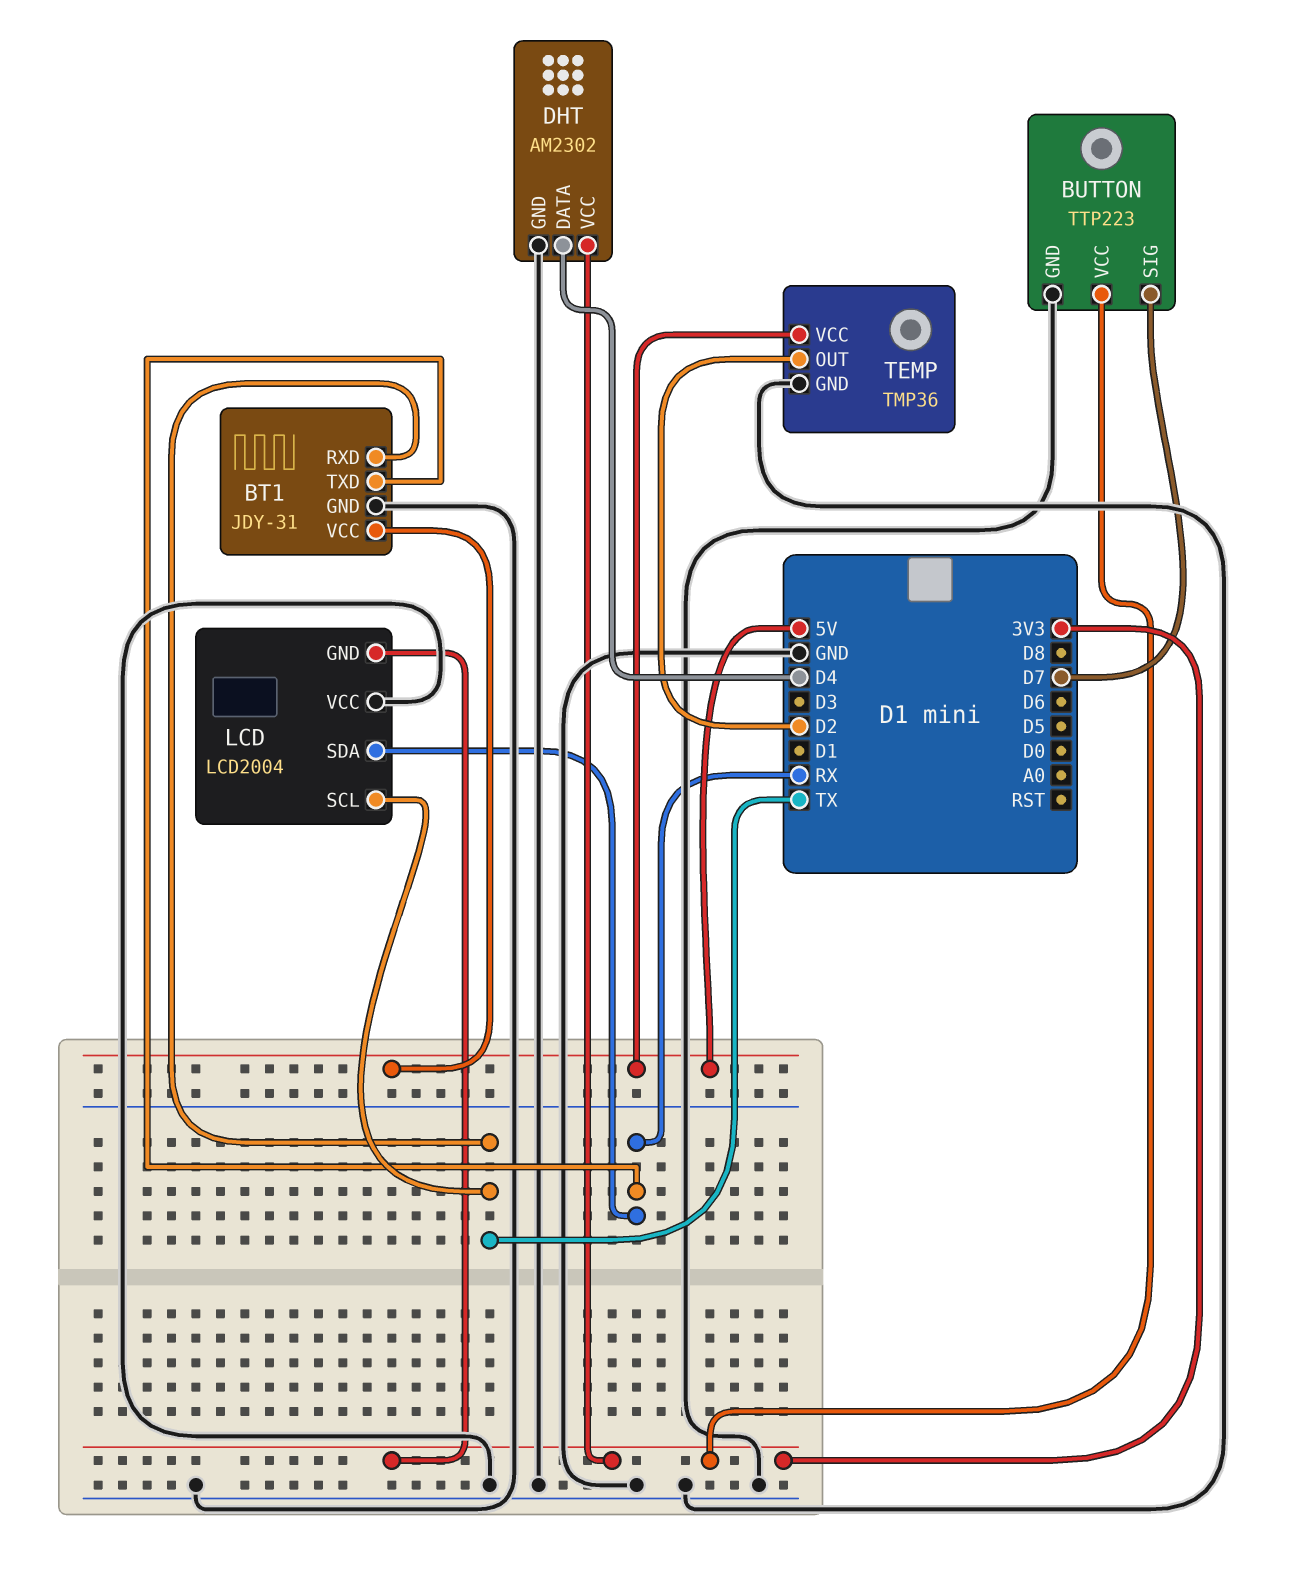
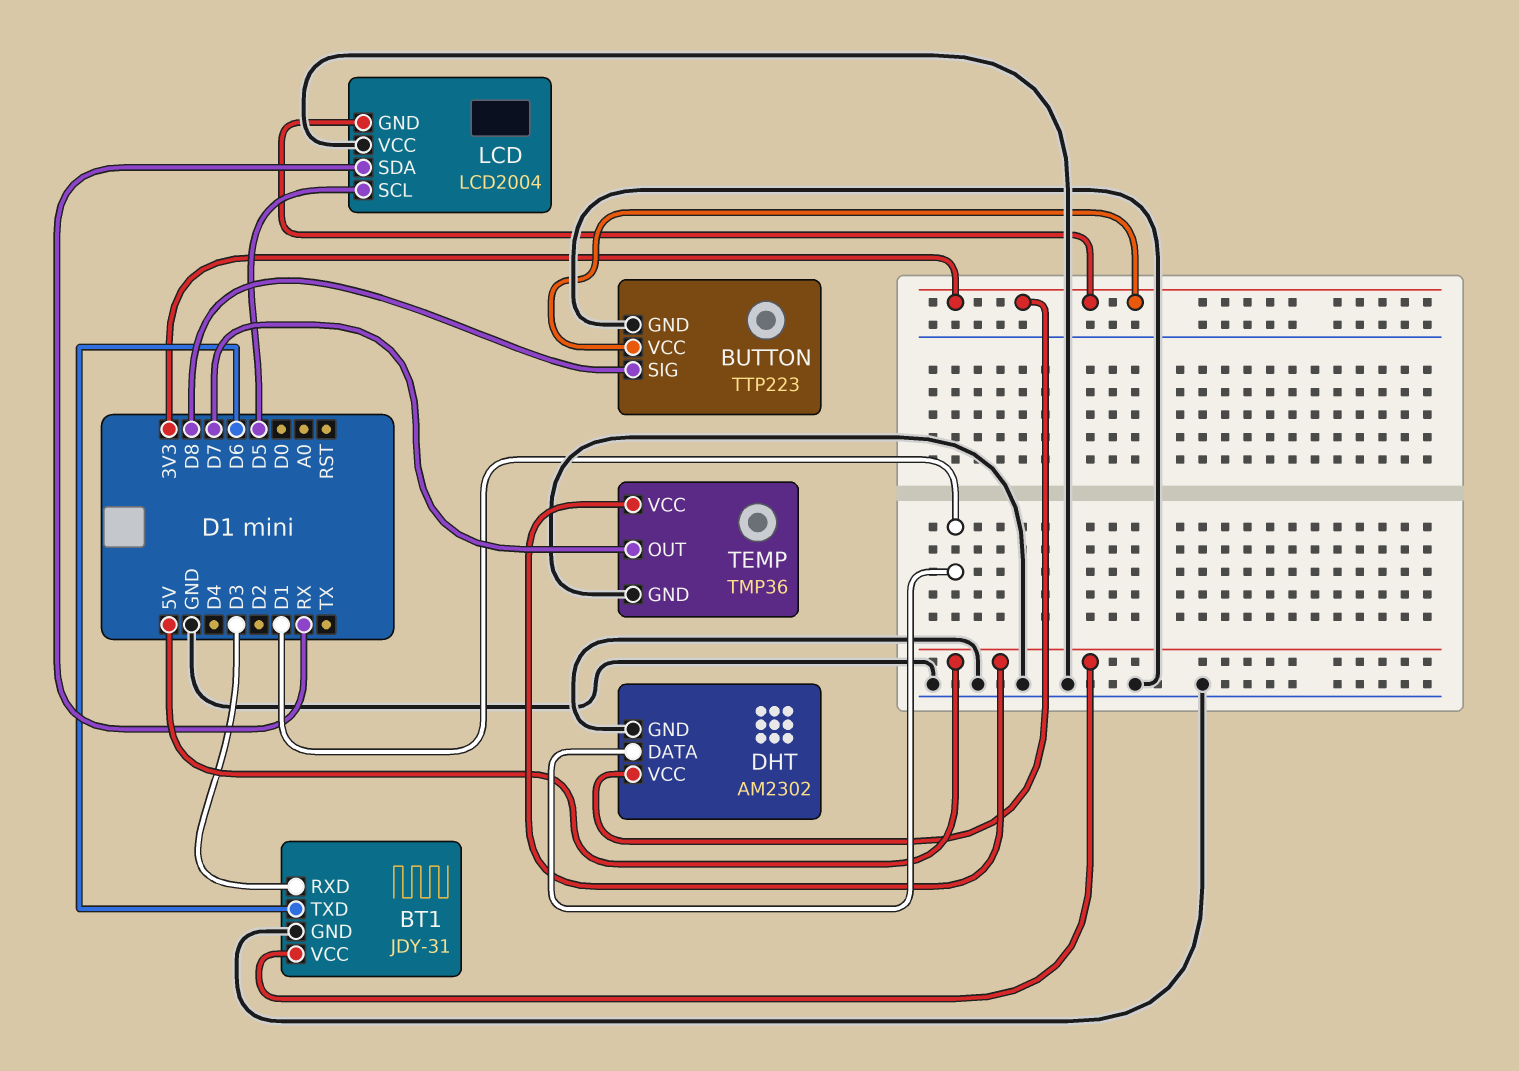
BT1 pin RXD: TX -> D3
BT1 pin TXD: RX -> D6
BUTTON pin SIG: D7 -> D8
DHT pin DATA: D4 -> D1
LCD pin SCL: TX -> D5
TEMP pin OUT: D2 -> D7

